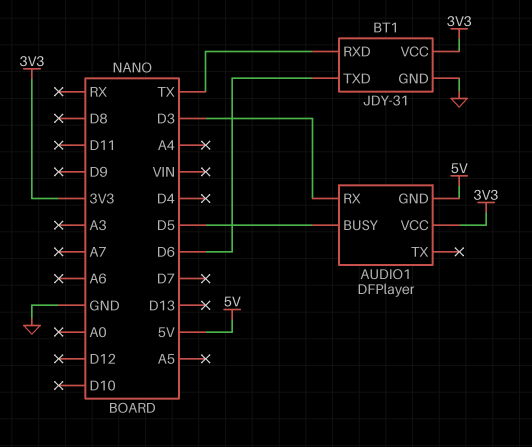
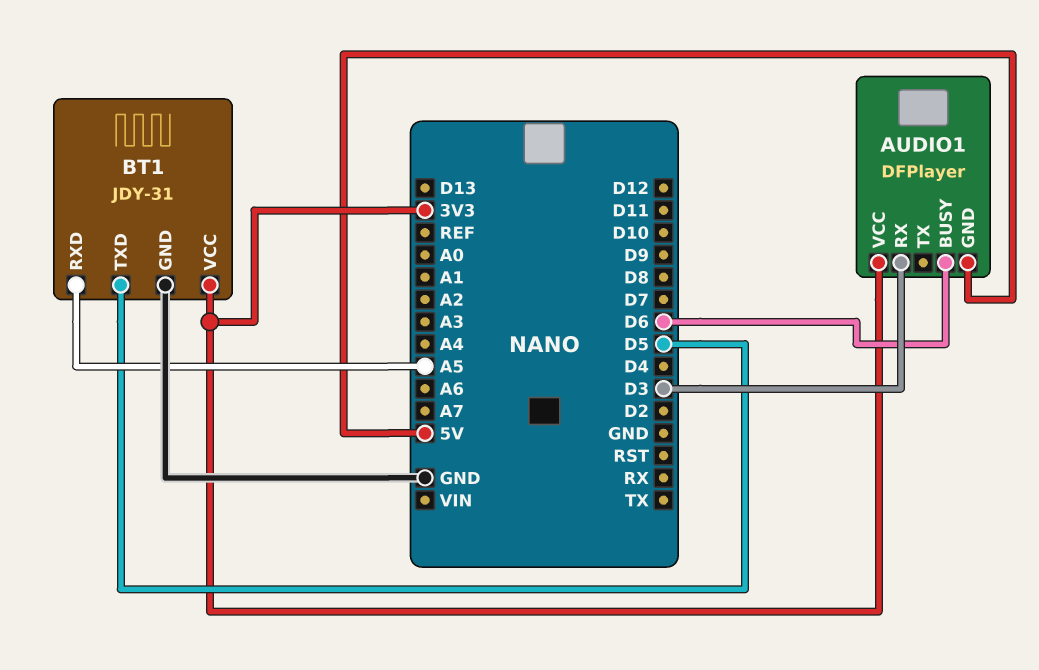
AUDIO1 pin BUSY: D5 -> D6
BT1 pin RXD: TX -> A5
BT1 pin TXD: D6 -> D5

